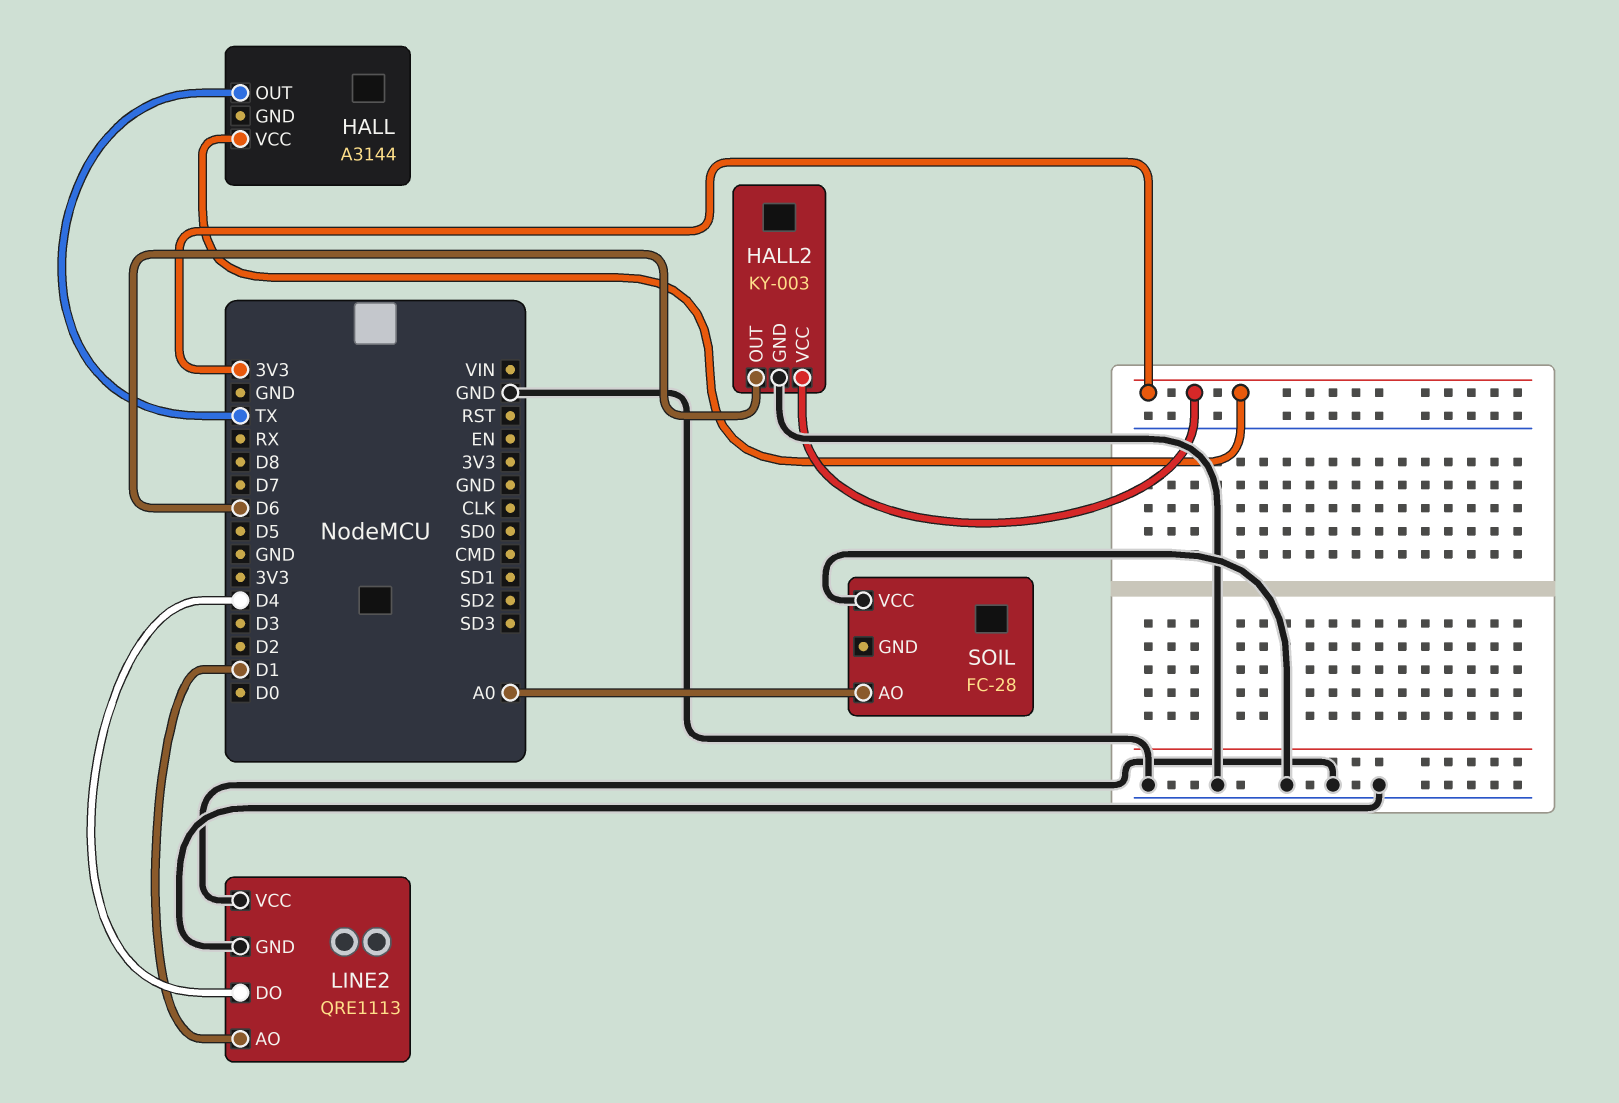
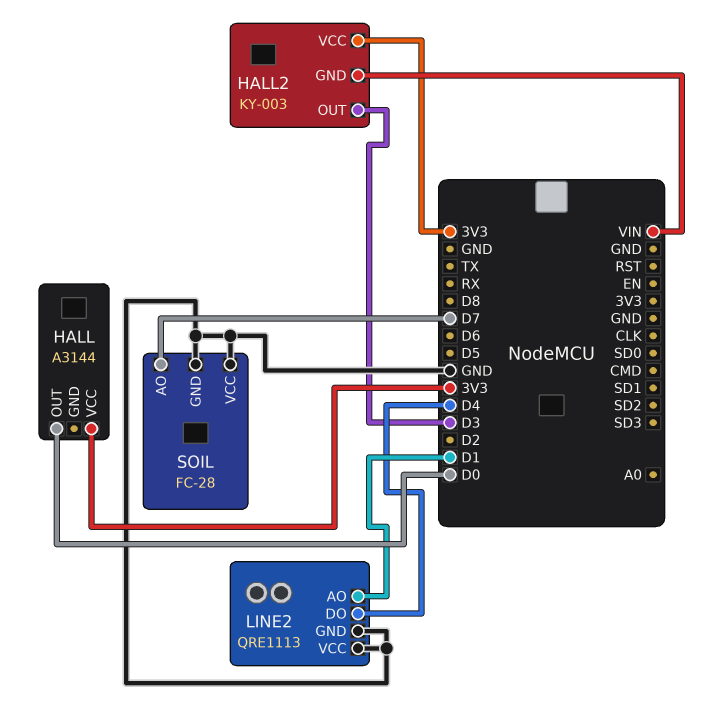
HALL pin OUT: TX -> D0
HALL2 pin GND: GND -> VIN
HALL2 pin OUT: D6 -> D3
SOIL pin AO: A0 -> D7
SOIL pin GND: none -> GND

